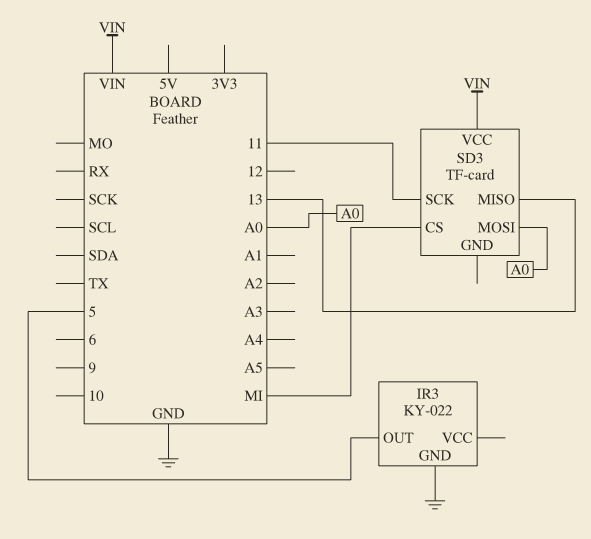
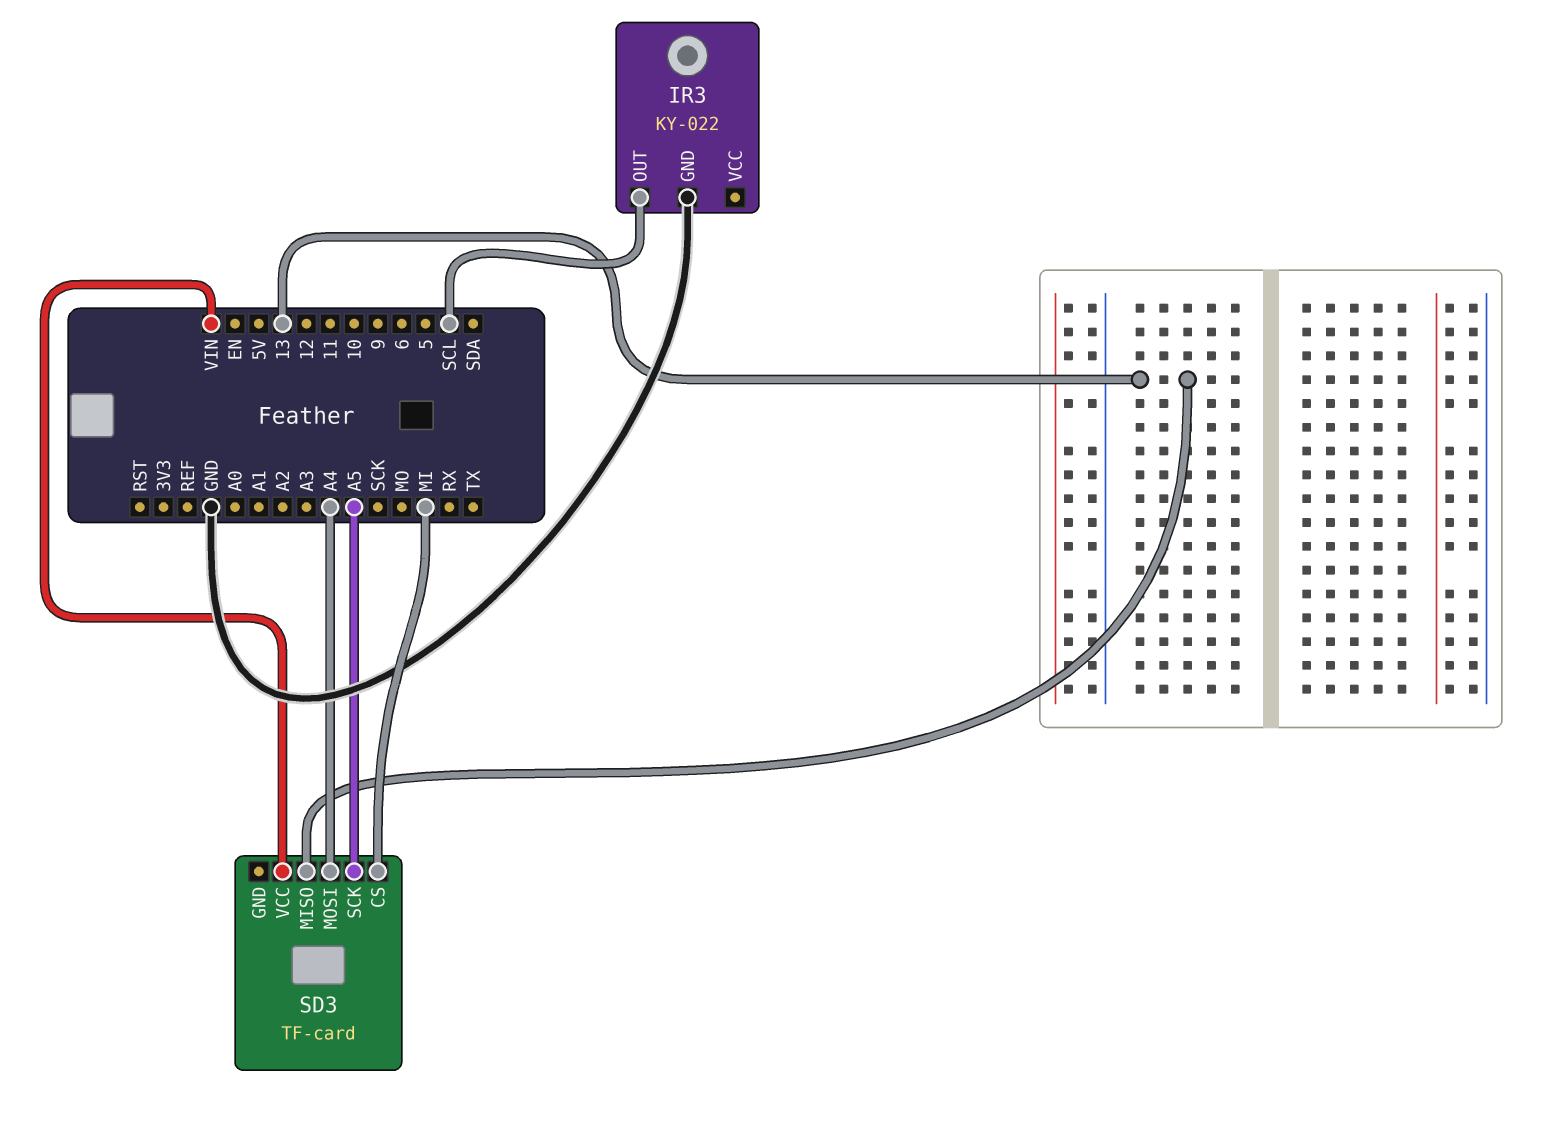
IR3 pin OUT: 5 -> SCL
SD3 pin MOSI: A0 -> A4
SD3 pin SCK: 11 -> A5

